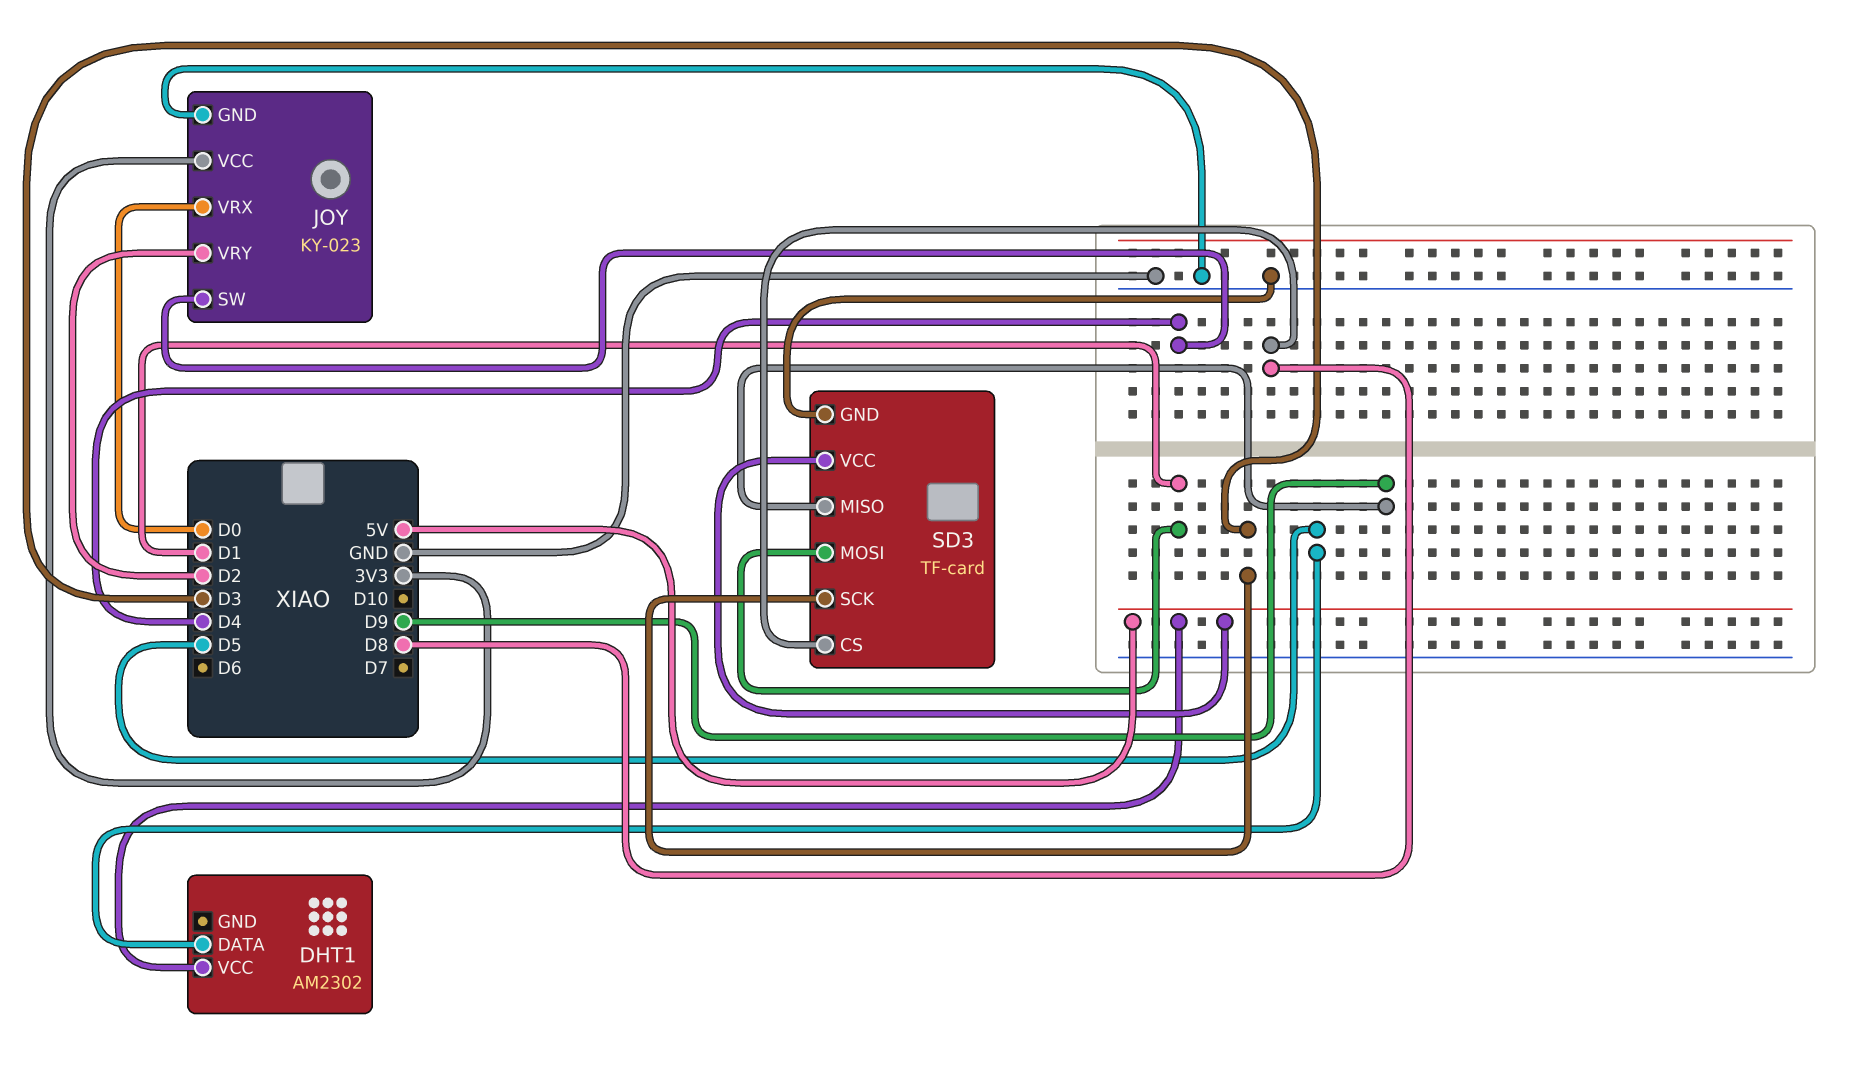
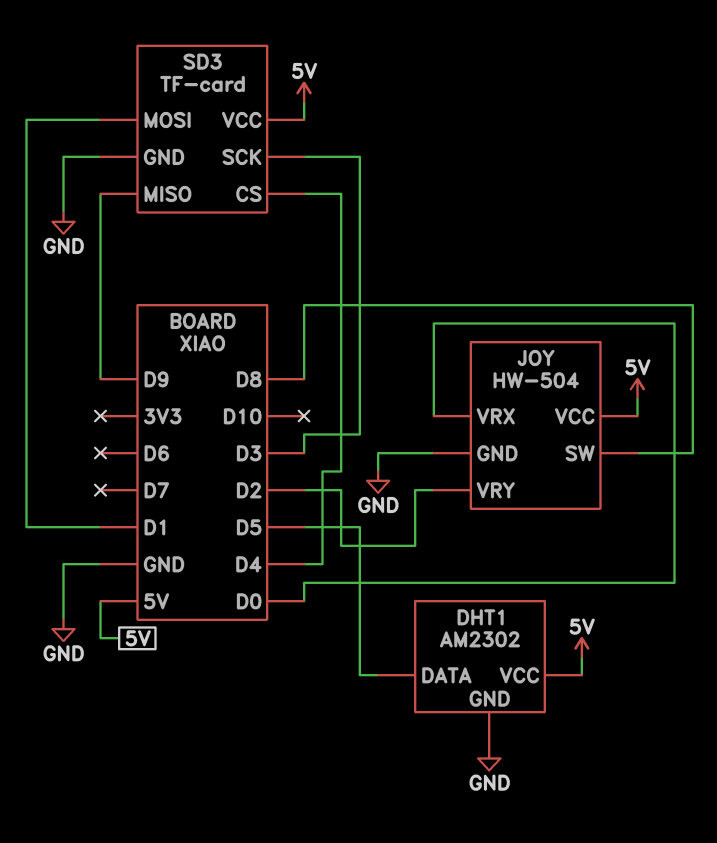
DHT1 pin GND: none -> GND
JOY: KY-023 -> HW-504
JOY pin SW: D4 -> D8
JOY pin VCC: 3V3 -> 5V
SD3 pin CS: D8 -> D4

